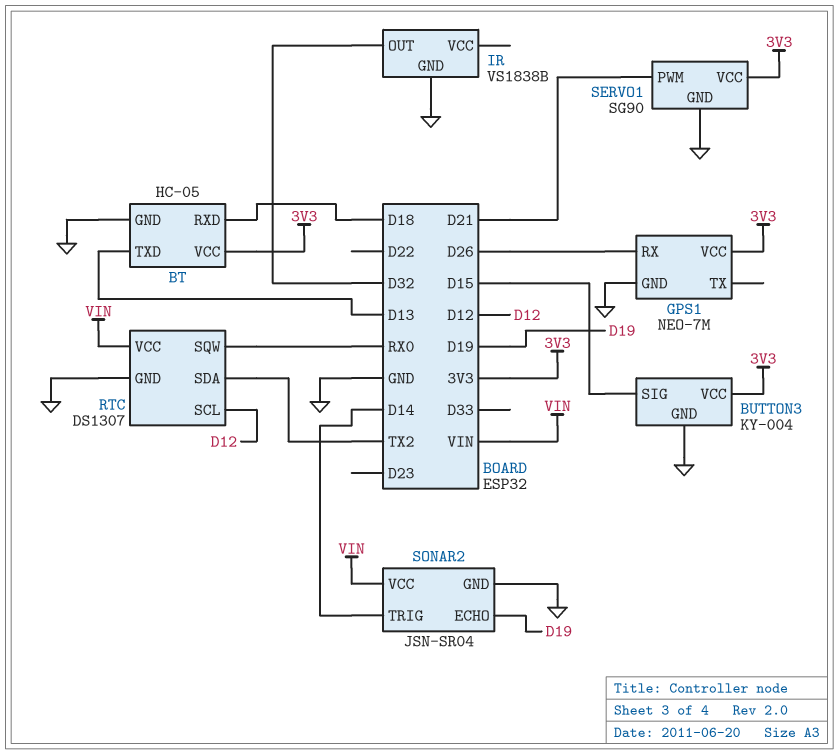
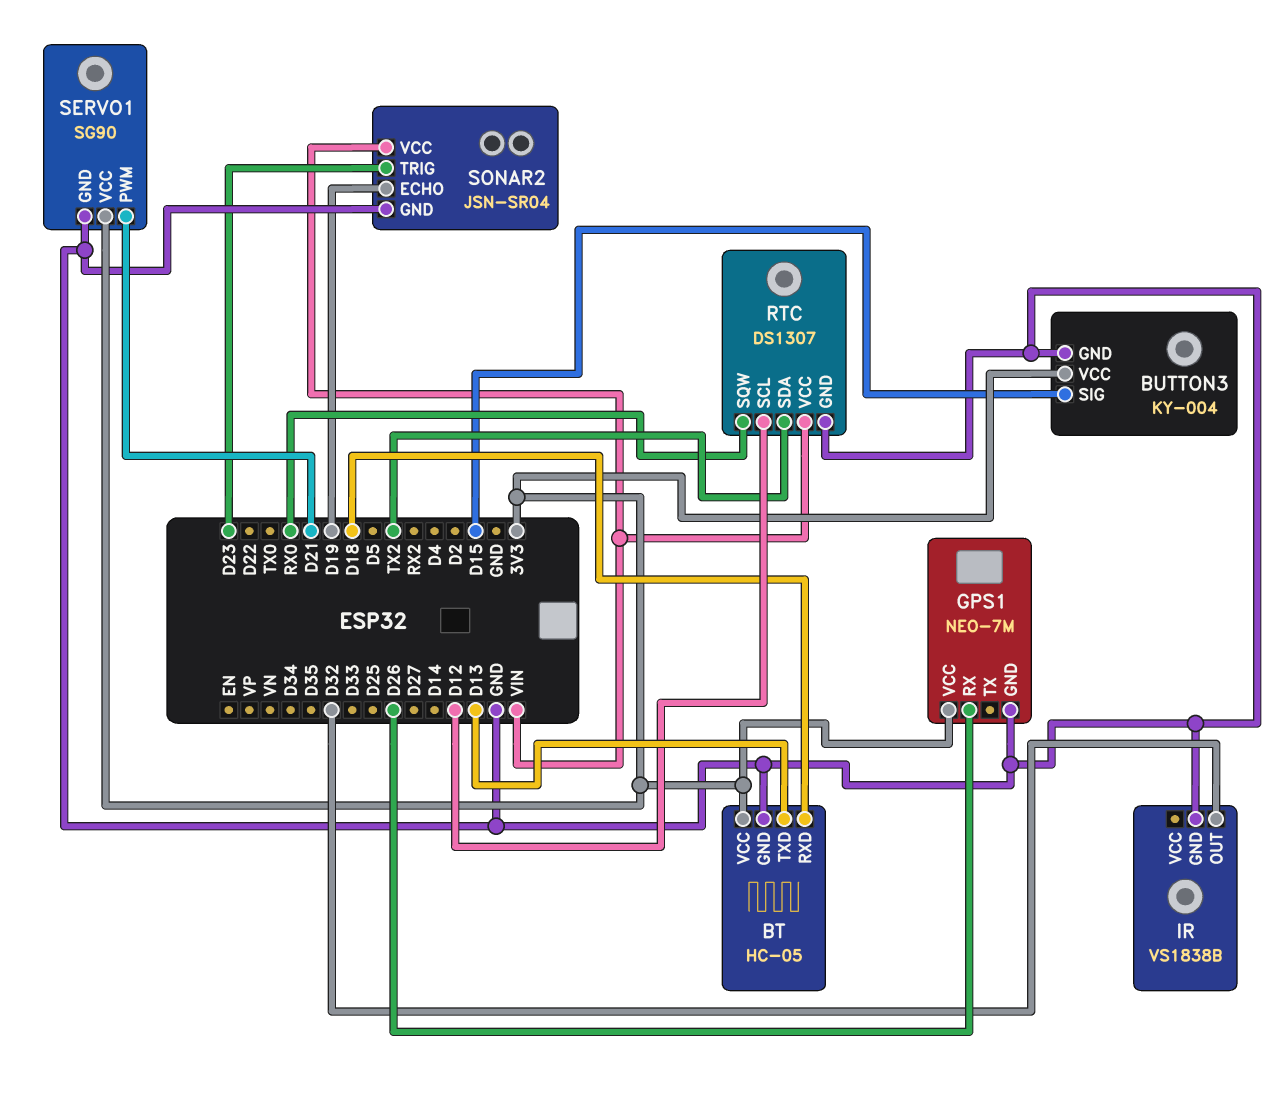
SONAR2 pin TRIG: D14 -> D23

